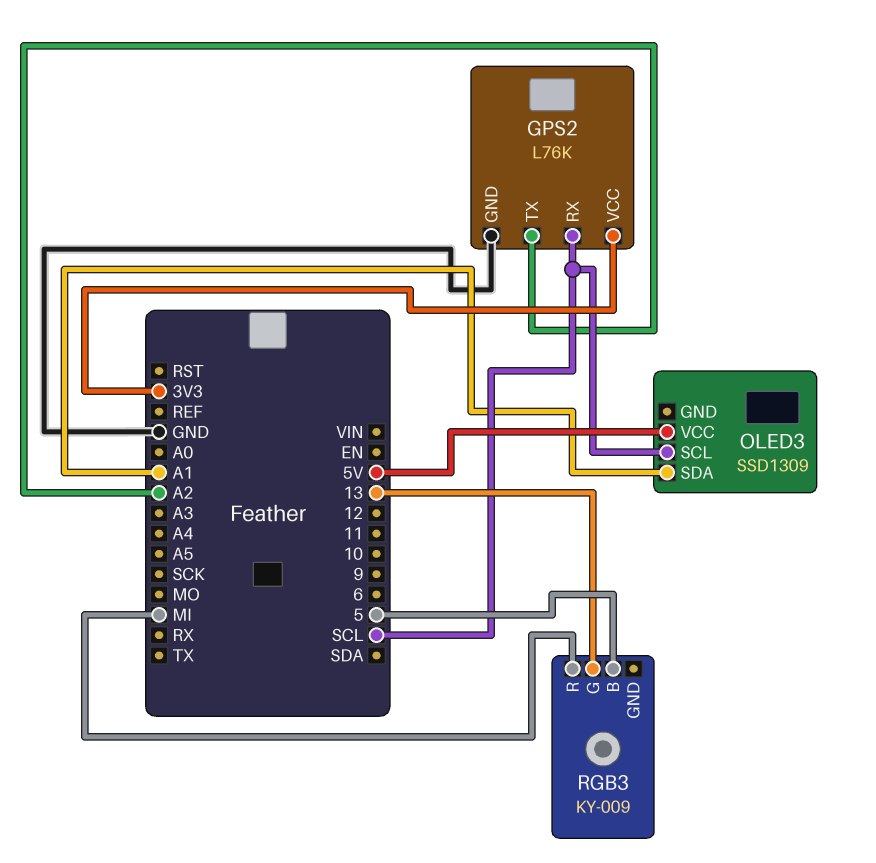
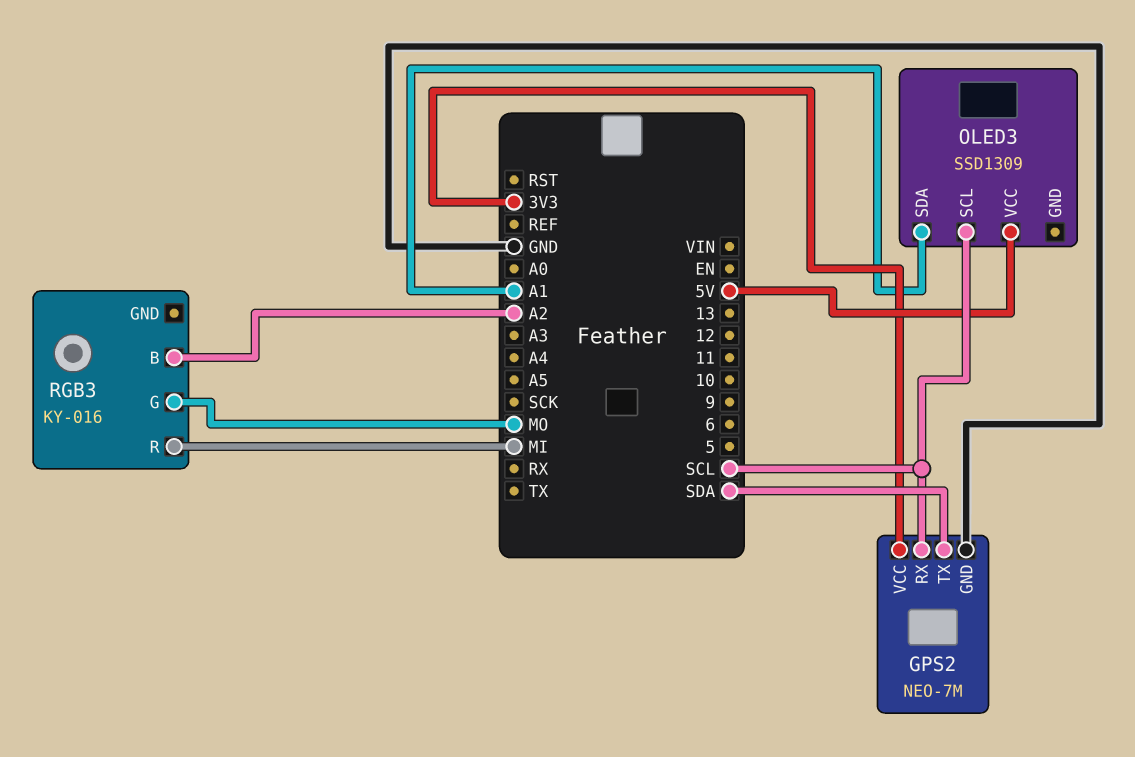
GPS2: L76K -> NEO-7M
GPS2 pin TX: A2 -> SDA
RGB3: KY-009 -> KY-016
RGB3 pin B: 5 -> A2
RGB3 pin G: 13 -> MO

